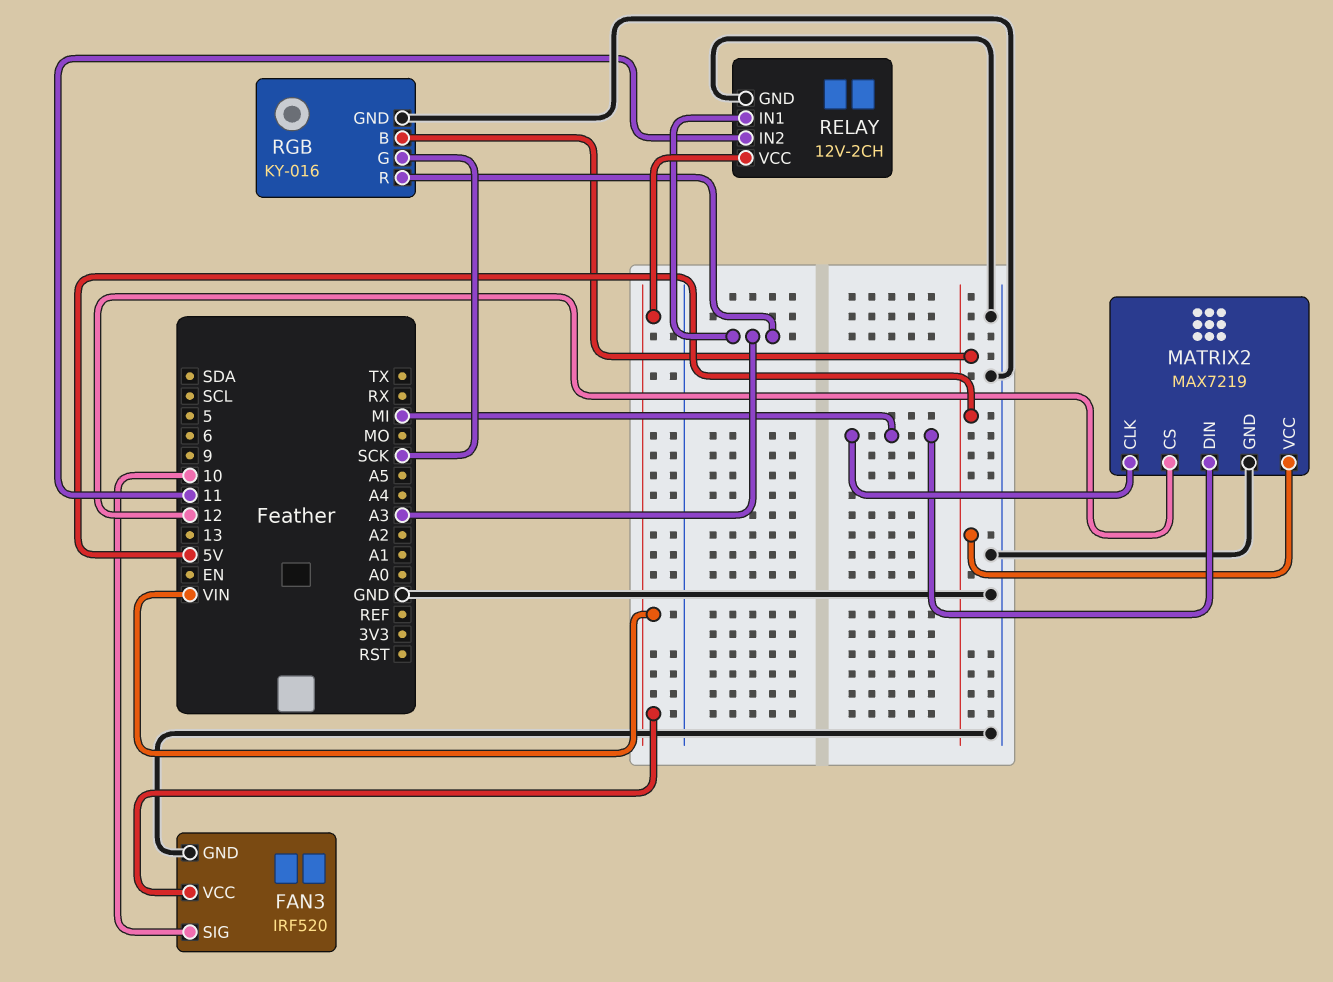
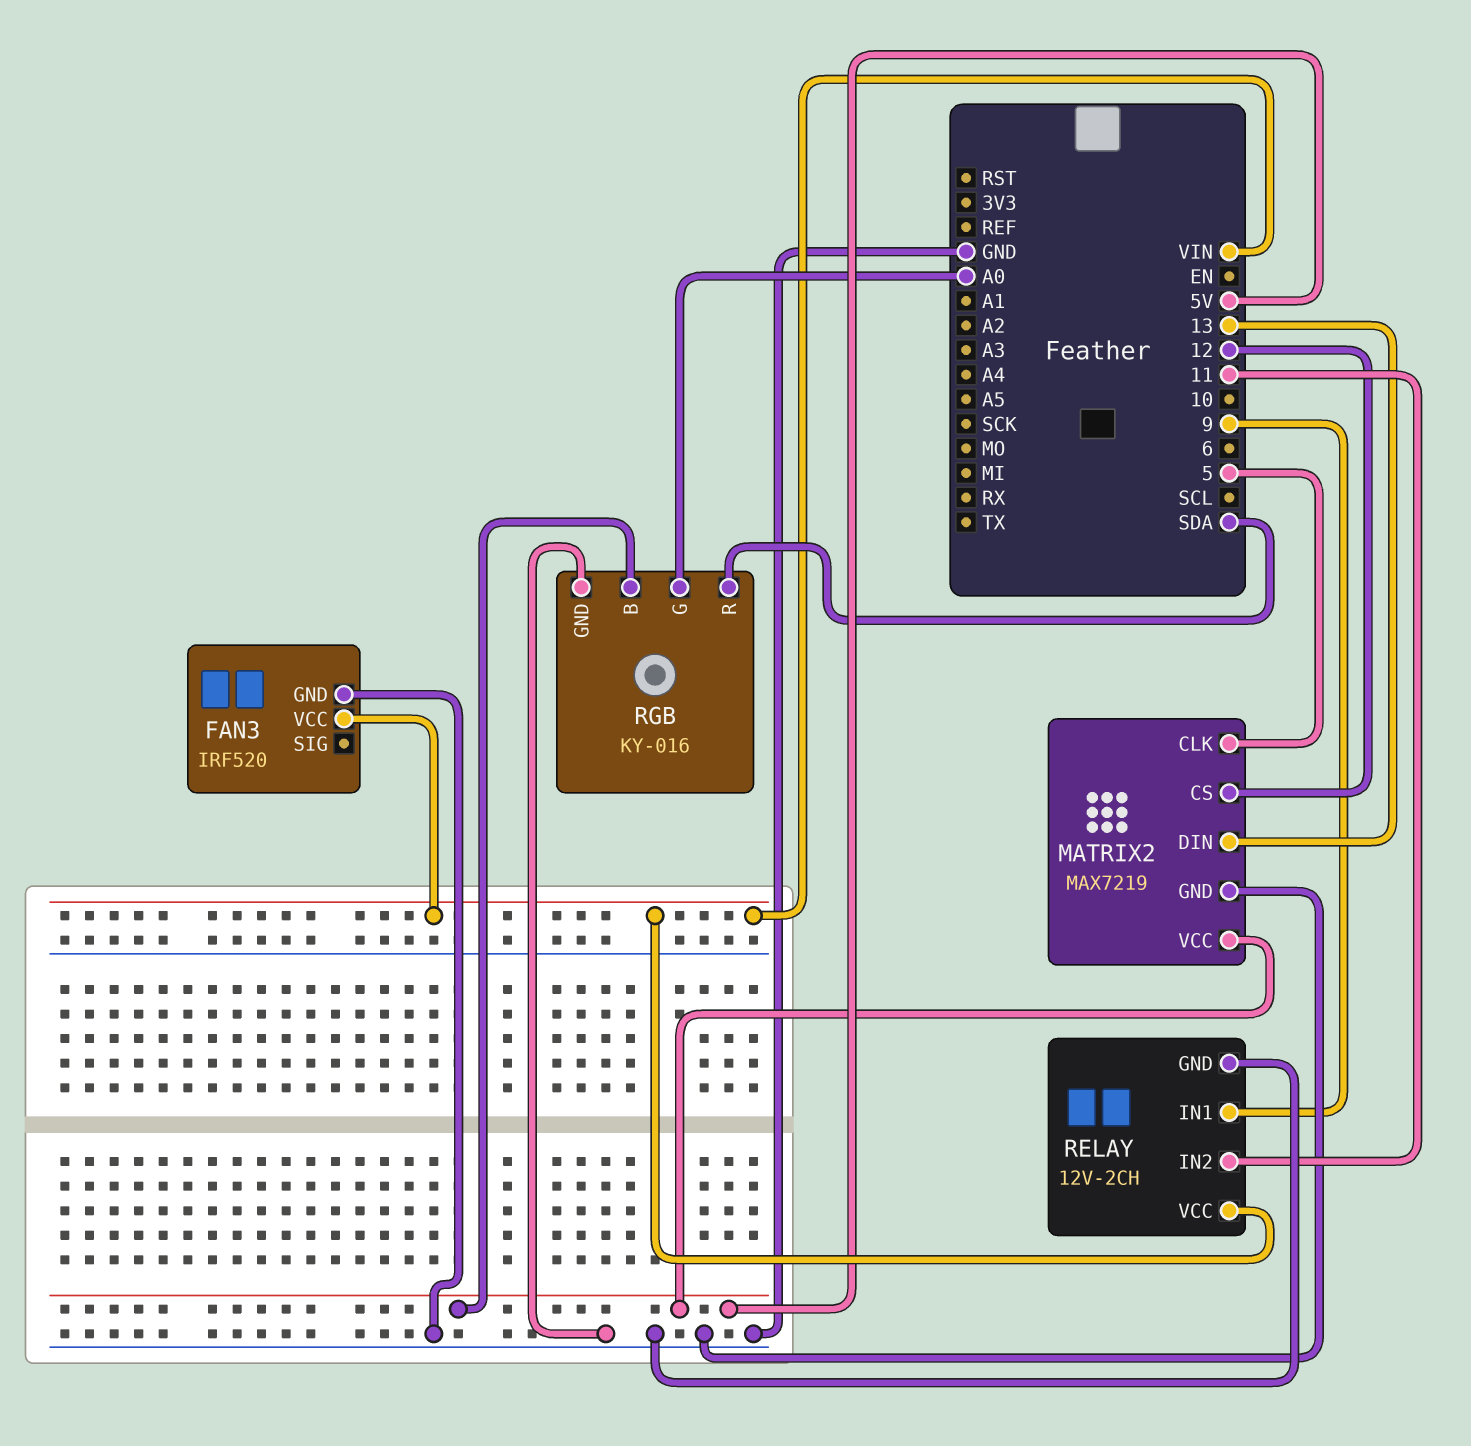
FAN3 pin SIG: 10 -> none
MATRIX2 pin CLK: MI -> 5
MATRIX2 pin DIN: MI -> 13
RELAY pin IN1: A3 -> 9
RGB pin G: SCK -> A0
RGB pin R: A3 -> SDA

